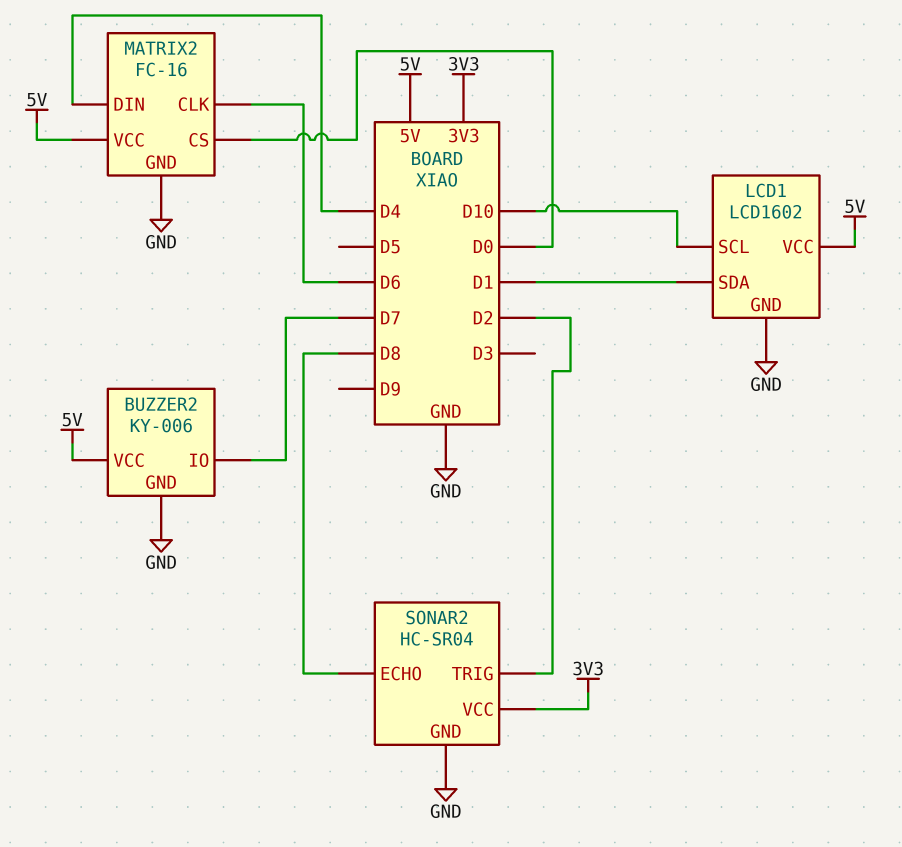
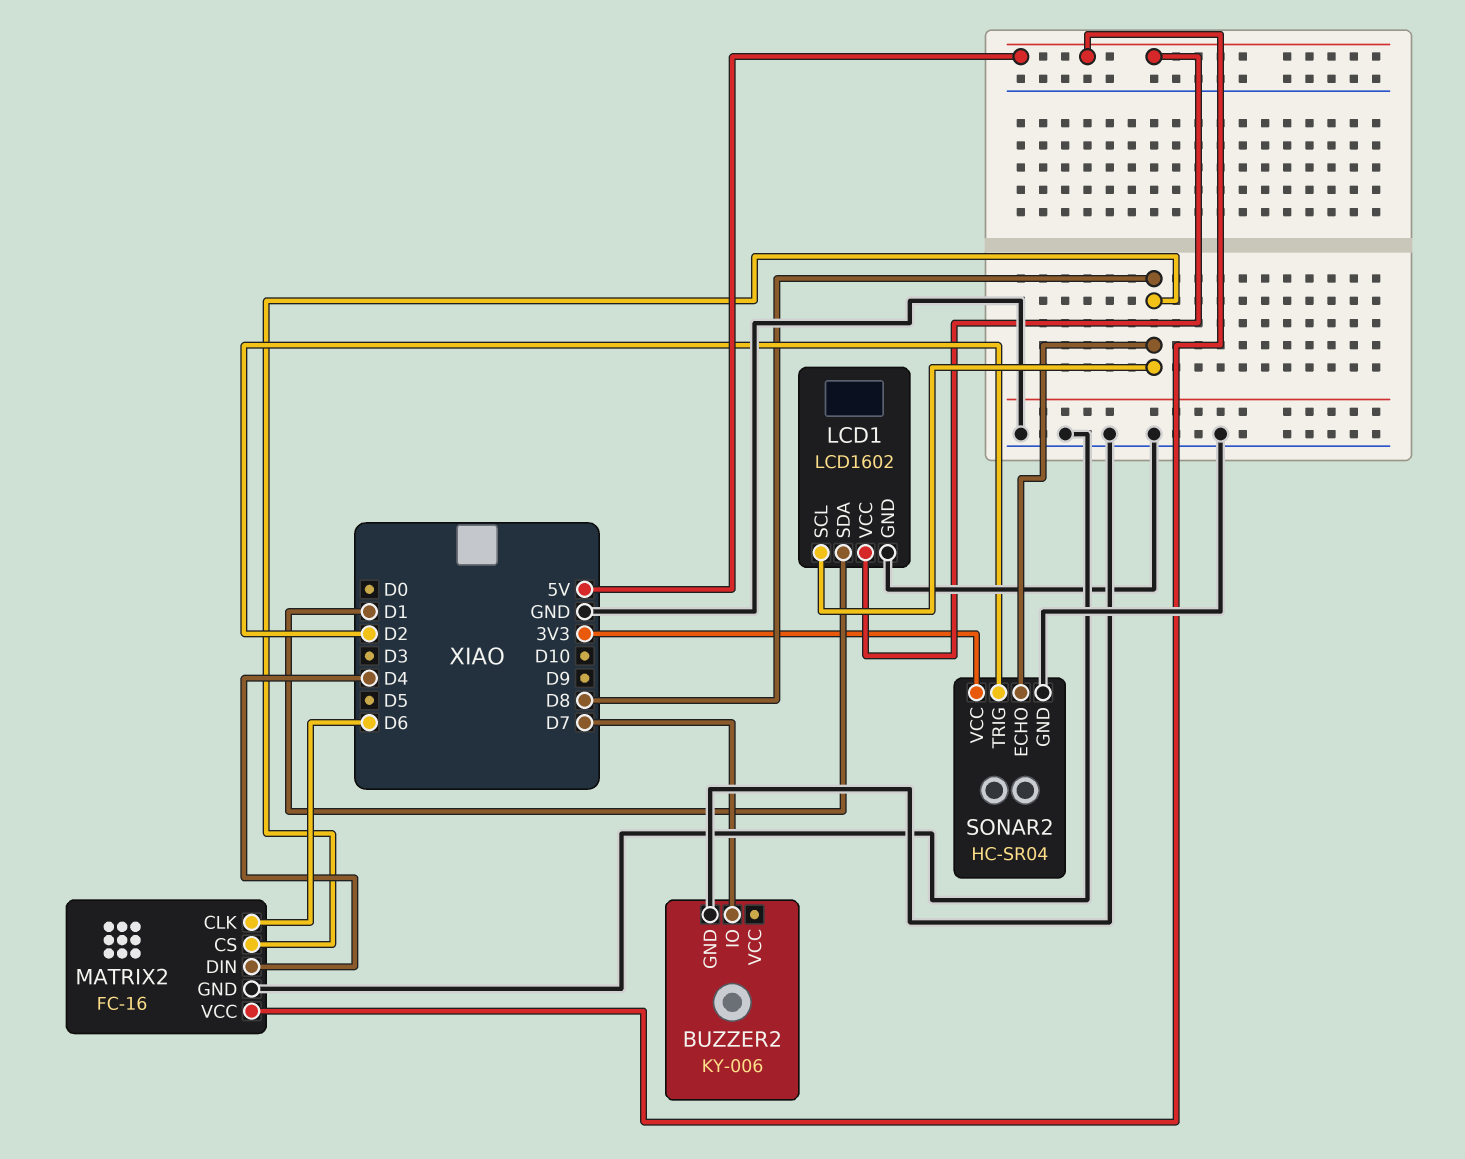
BUZZER2 pin VCC: 5V -> none
LCD1 pin SCL: D10 -> D8
MATRIX2 pin CS: D0 -> D8

